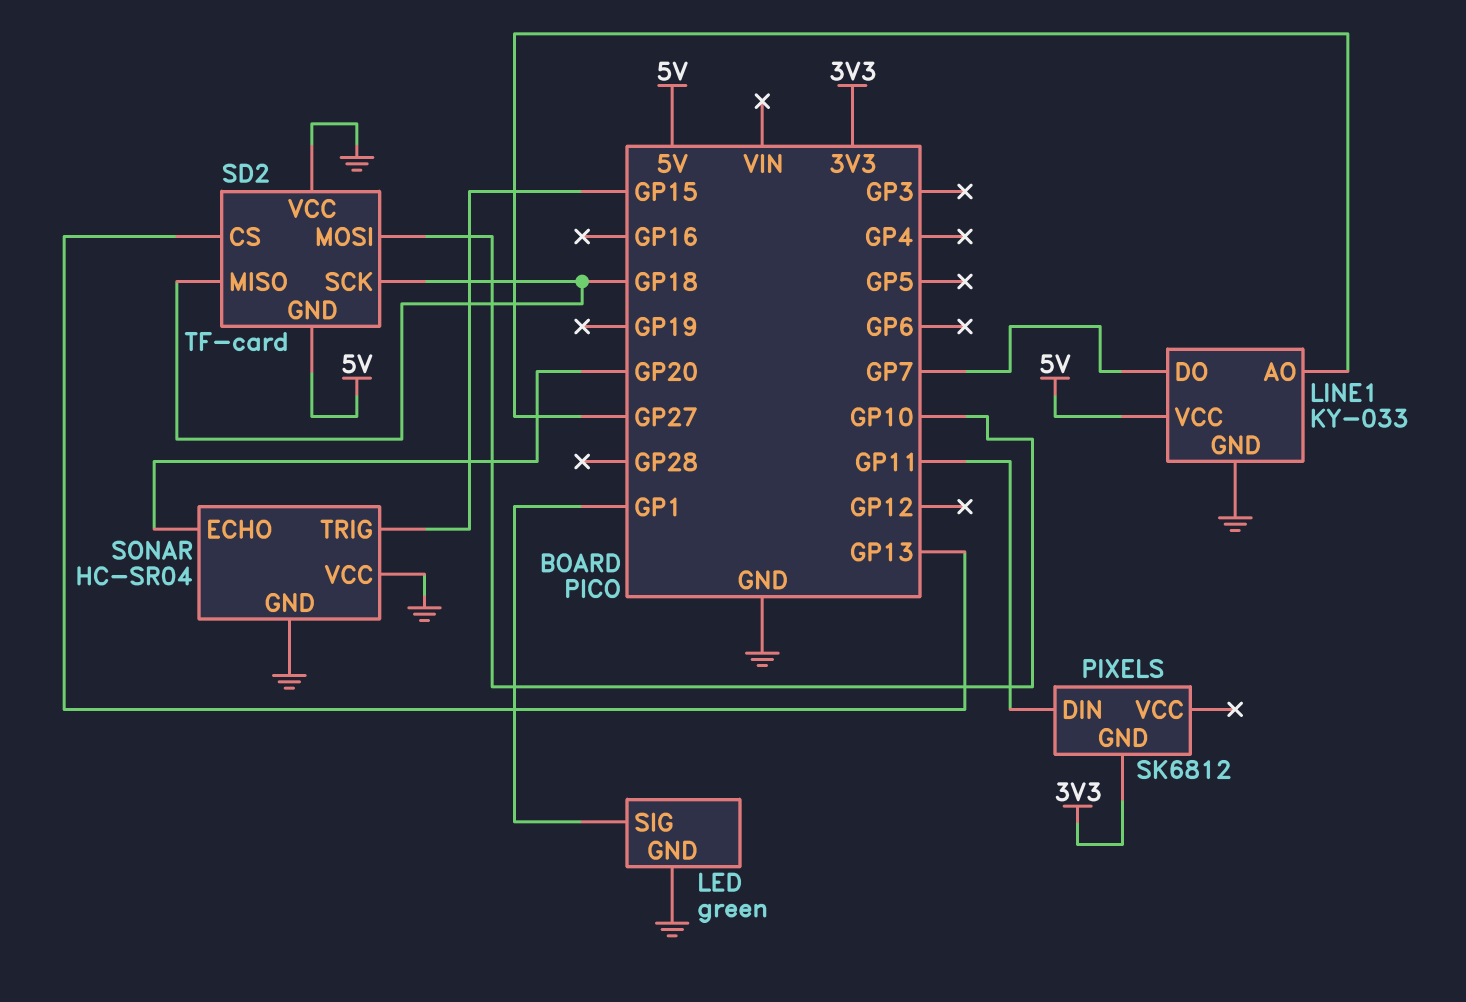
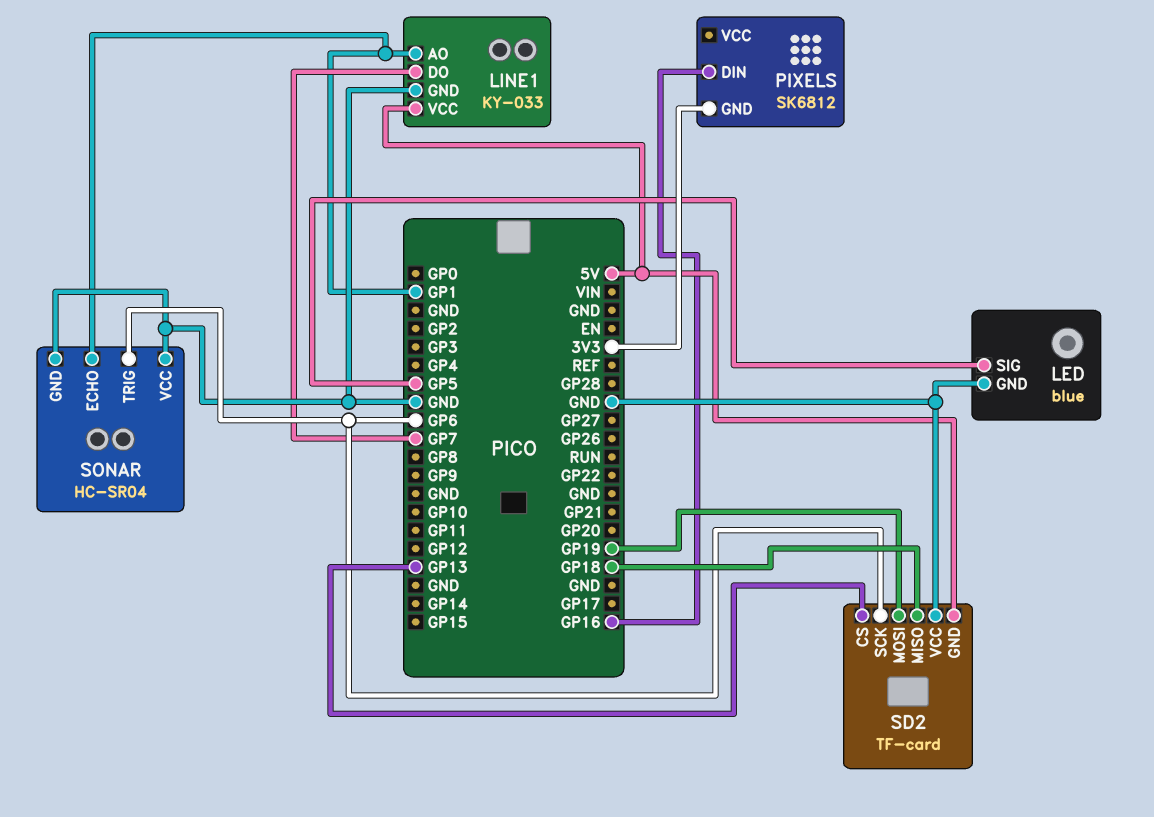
LED: green -> blue
LED pin SIG: GP1 -> GP5
LINE1 pin AO: GP27 -> GP1
PIXELS pin DIN: GP11 -> GP16
SD2 pin MOSI: GP10 -> GP19
SD2 pin SCK: GP18 -> GP6
SONAR pin ECHO: GP20 -> GP1
SONAR pin TRIG: GP15 -> GP6

